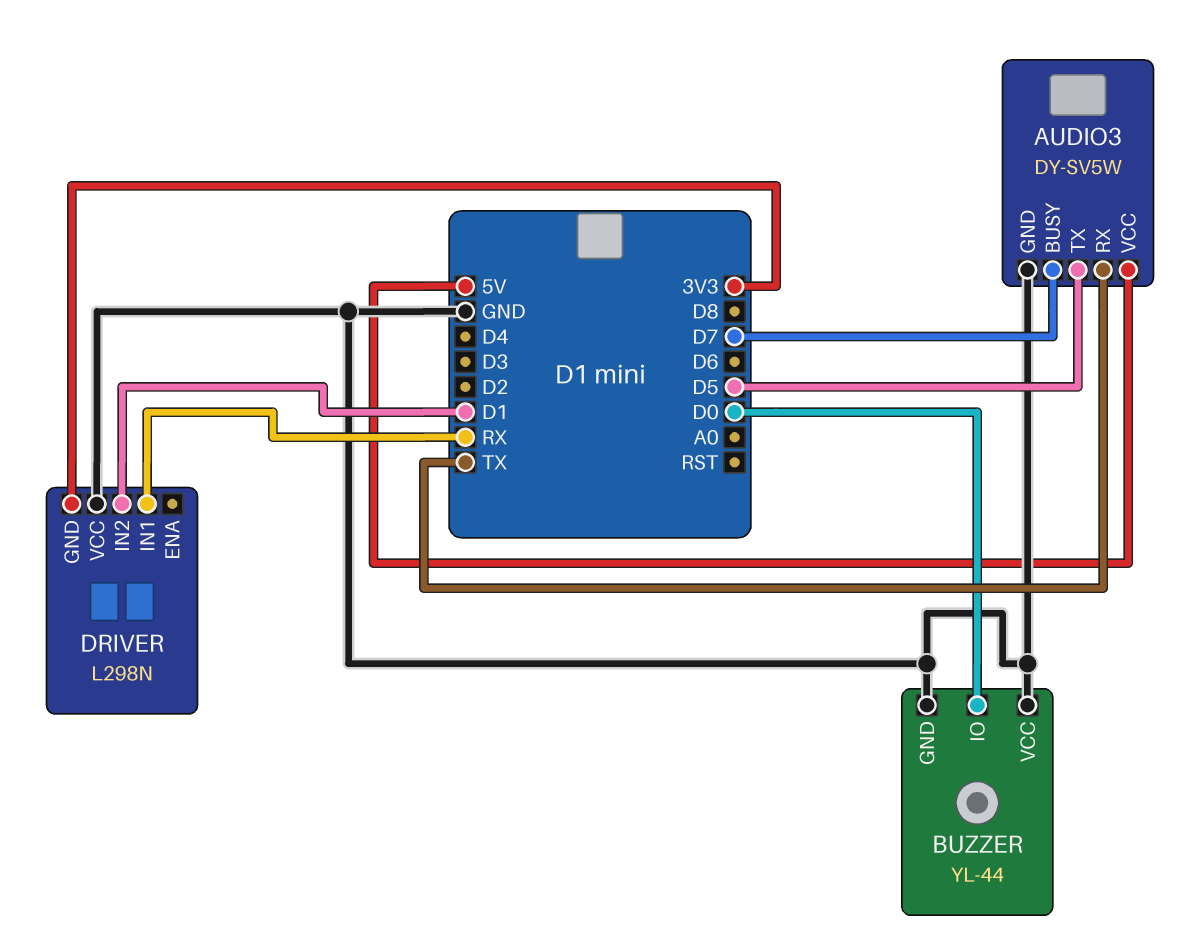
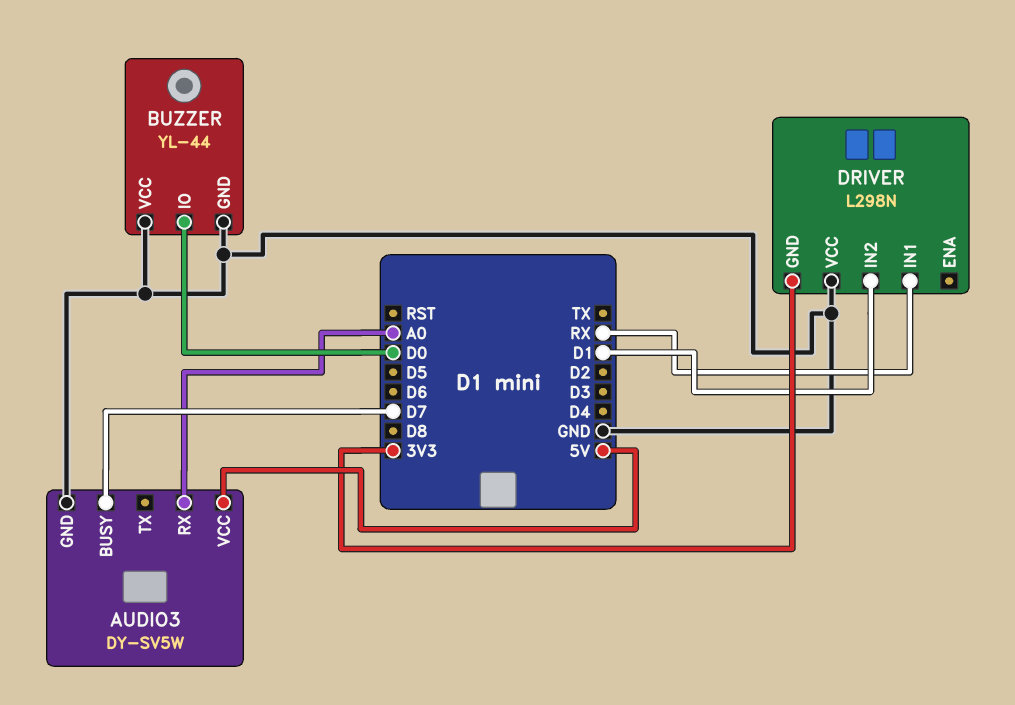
AUDIO3 pin RX: TX -> A0
AUDIO3 pin TX: D5 -> none

